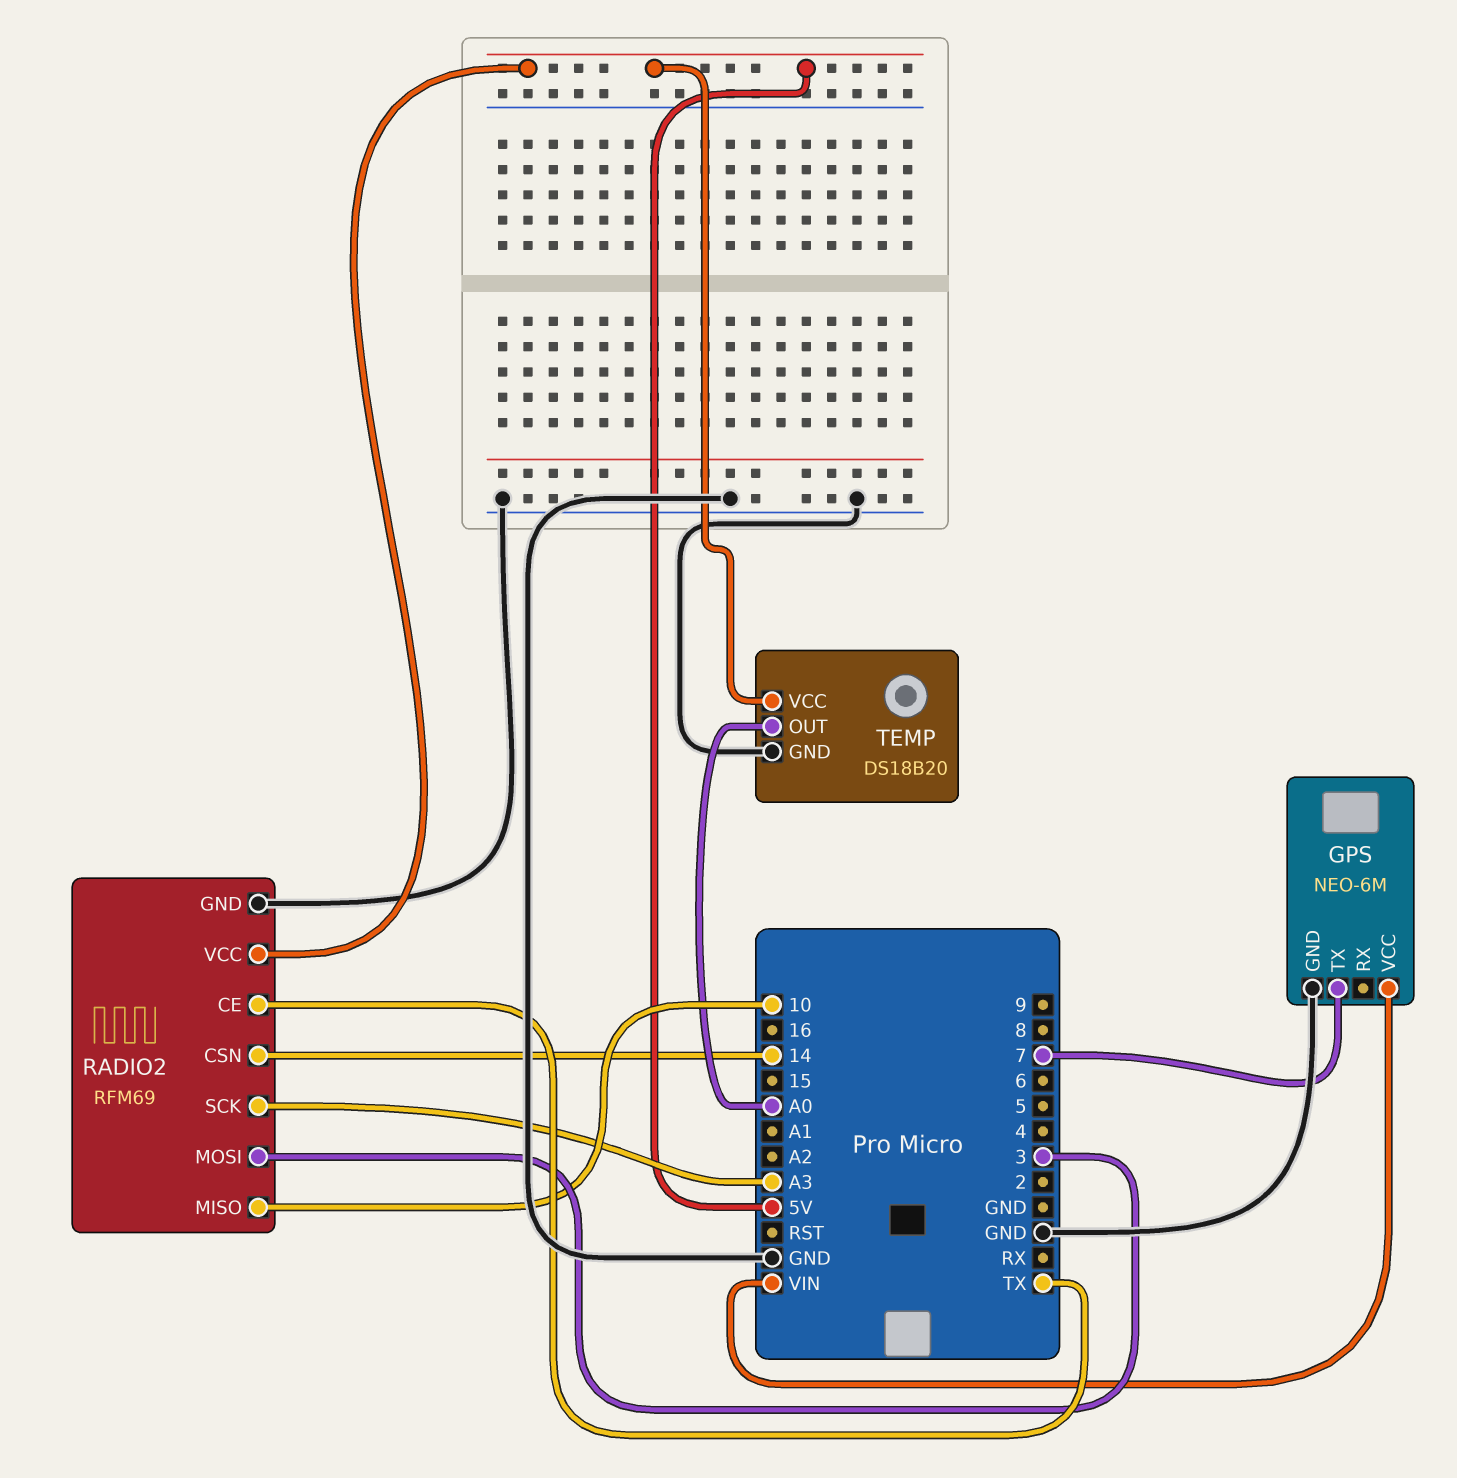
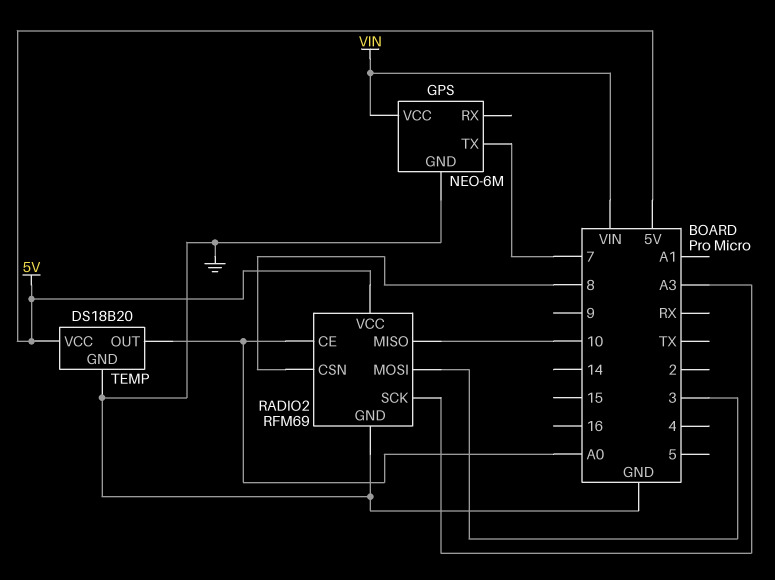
RADIO2 pin CE: TX -> A0
RADIO2 pin CSN: 14 -> 8

